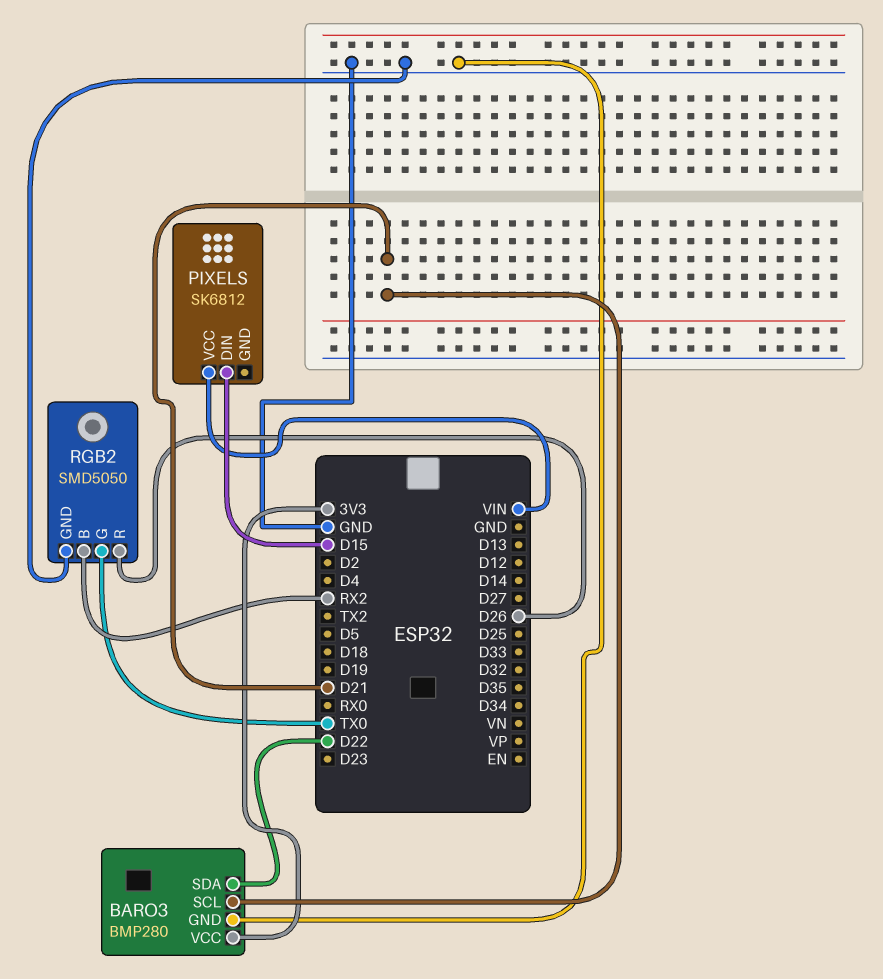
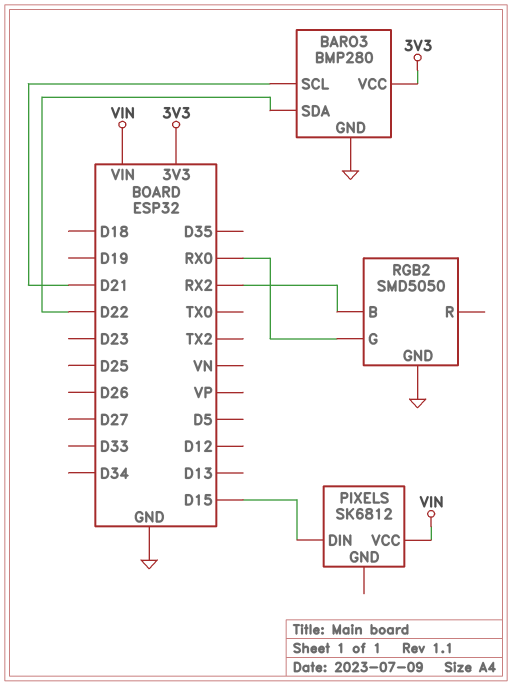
RGB2 pin G: TX0 -> RX0
RGB2 pin R: D26 -> none

